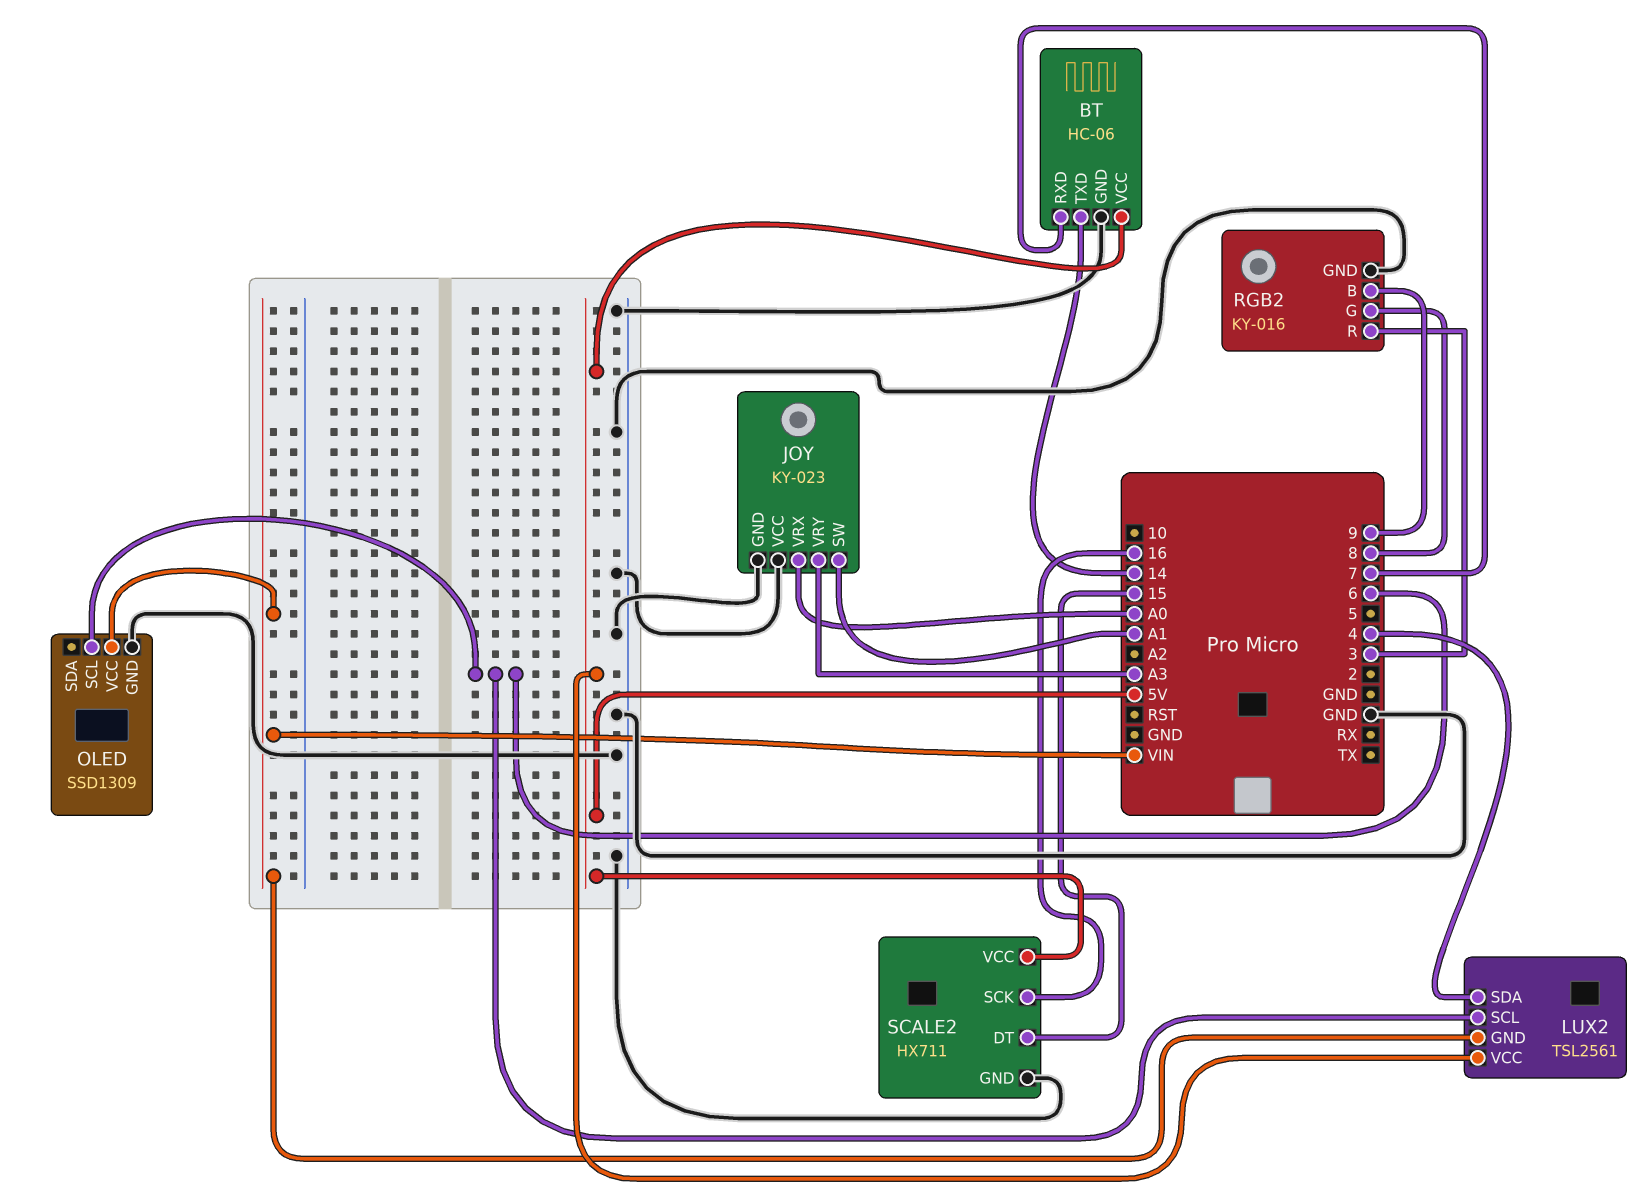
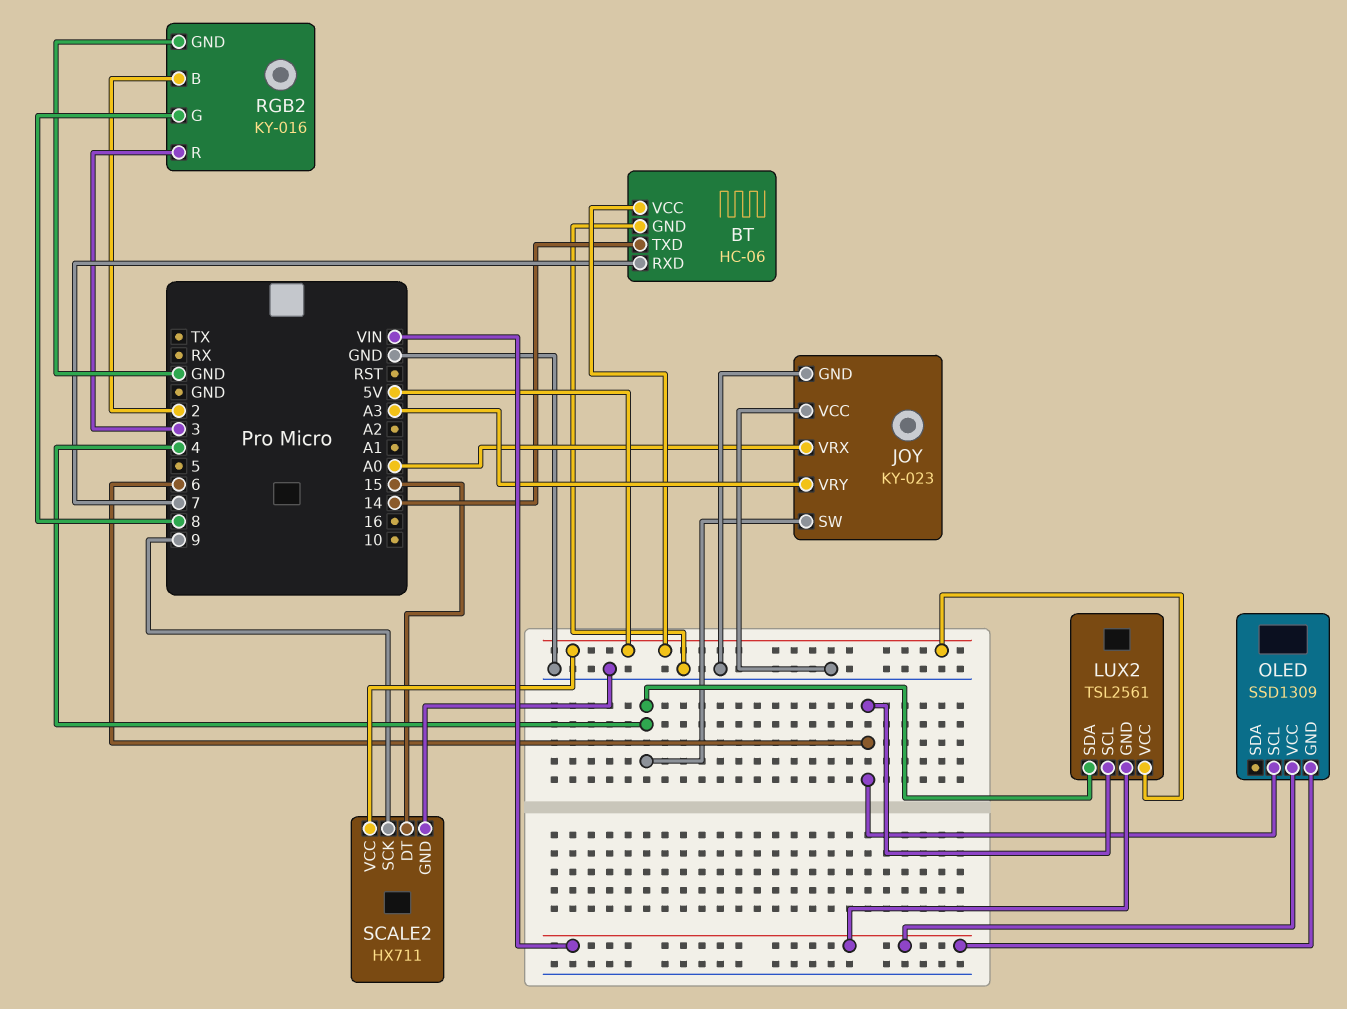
JOY pin SW: A1 -> 4
OLED pin GND: GND -> VIN
RGB2 pin B: 9 -> 2
SCALE2 pin SCK: 16 -> 9

